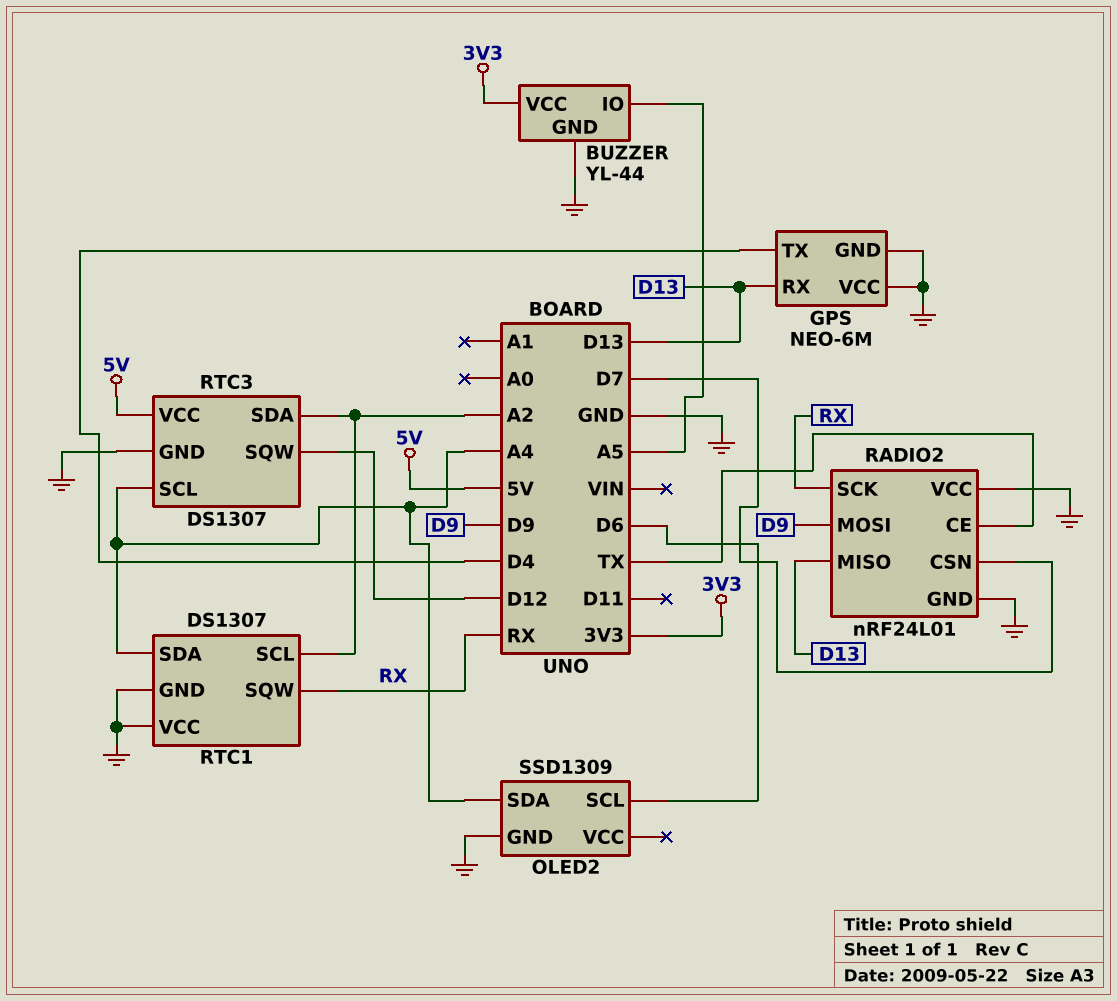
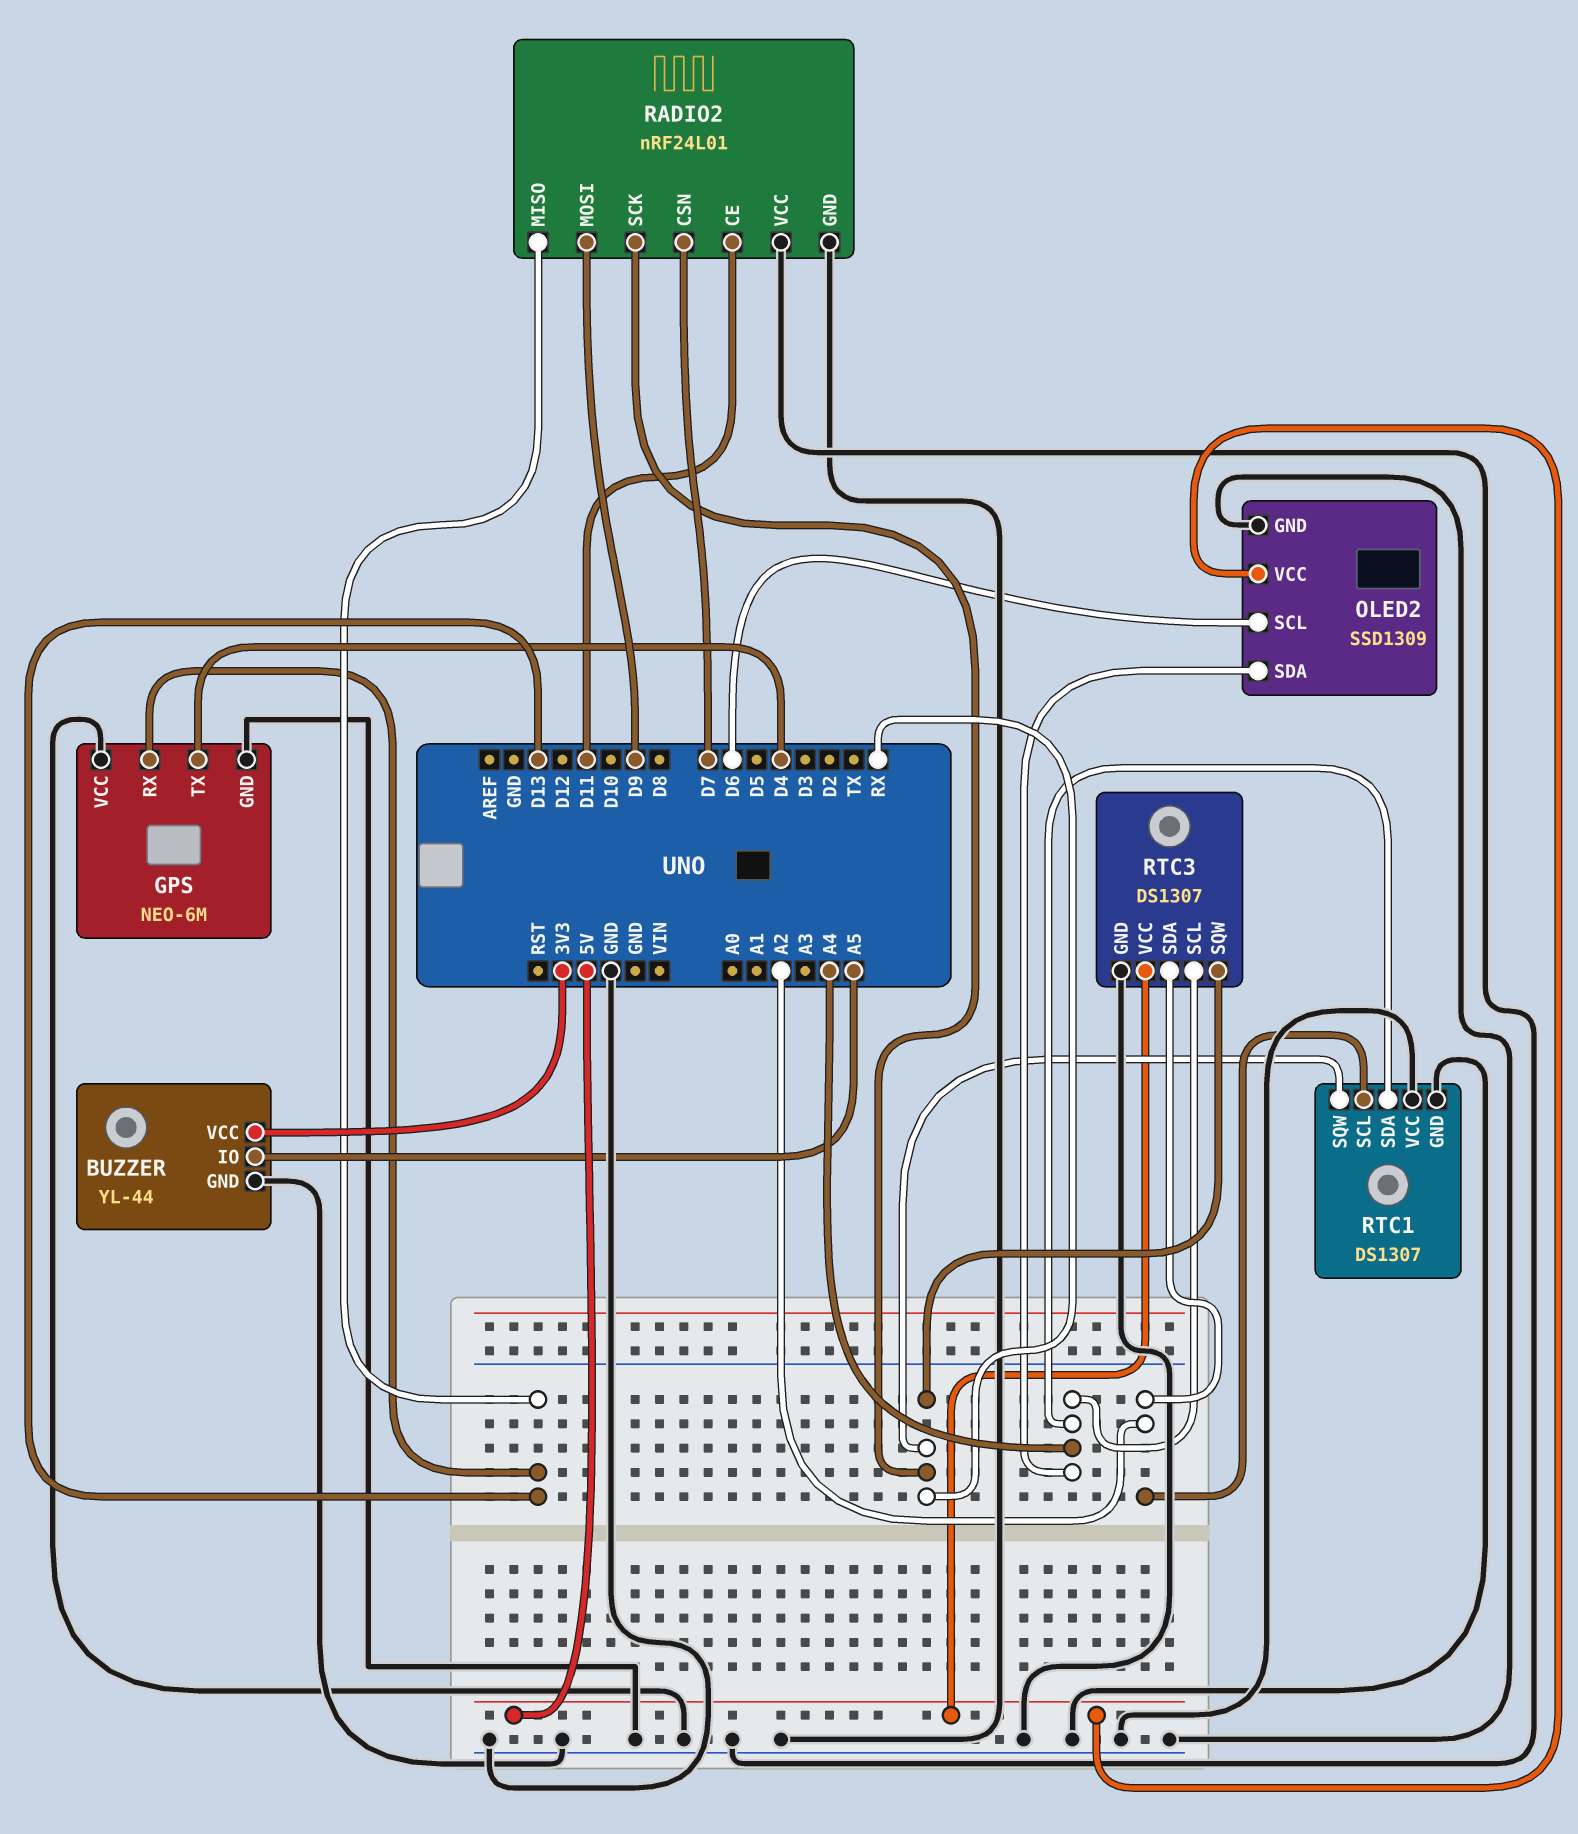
OLED2 pin VCC: none -> 5V
RADIO2 pin CE: TX -> D11
RTC3 pin SQW: D12 -> RX

